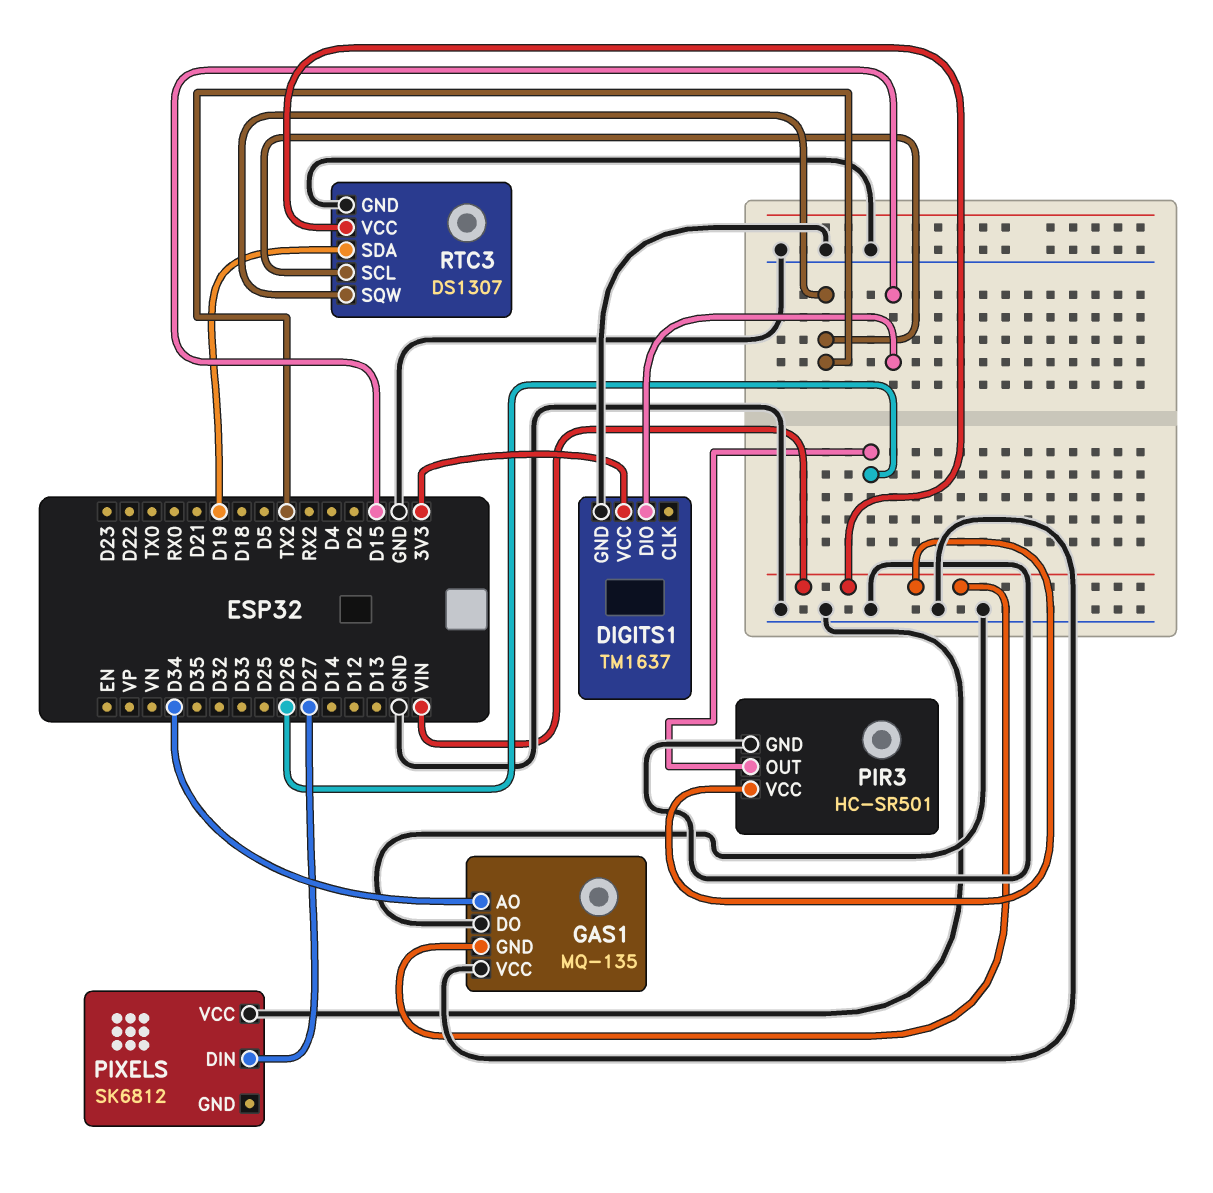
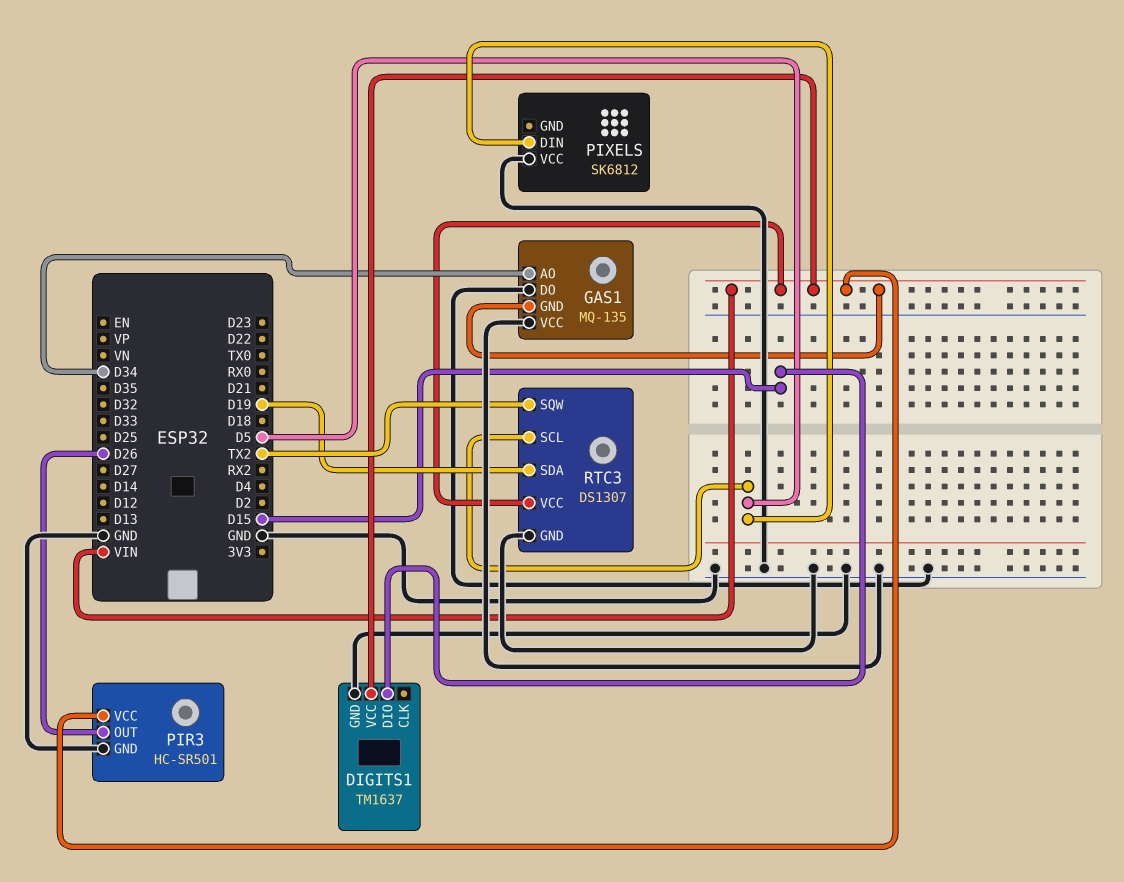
DIGITS1 pin VCC: 3V3 -> VIN
PIXELS pin DIN: D27 -> D5
RTC3 pin SCL: TX2 -> D5

